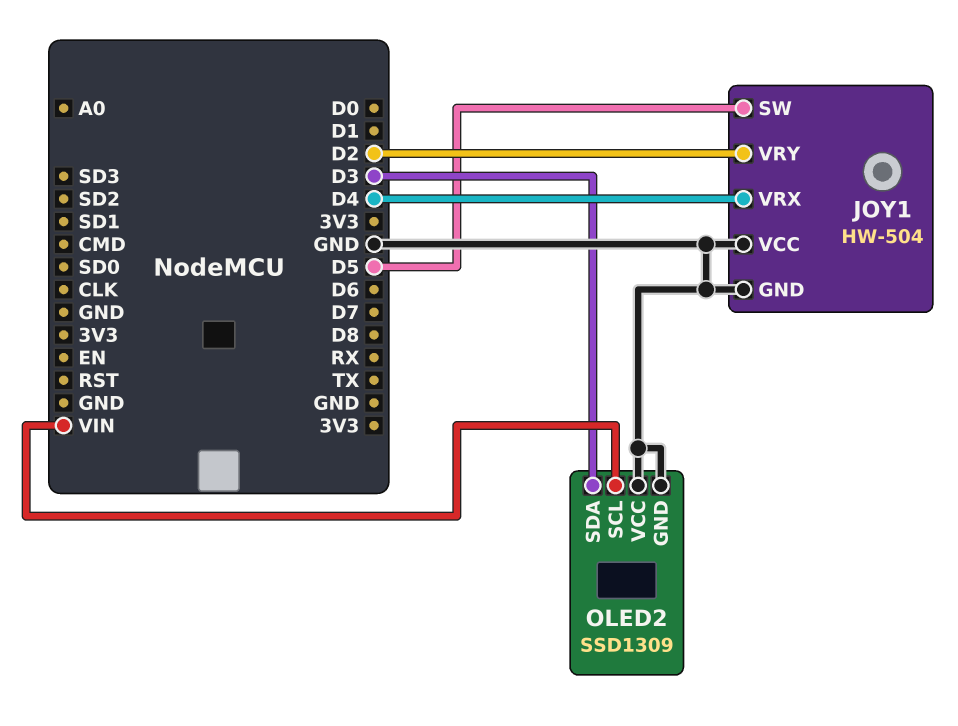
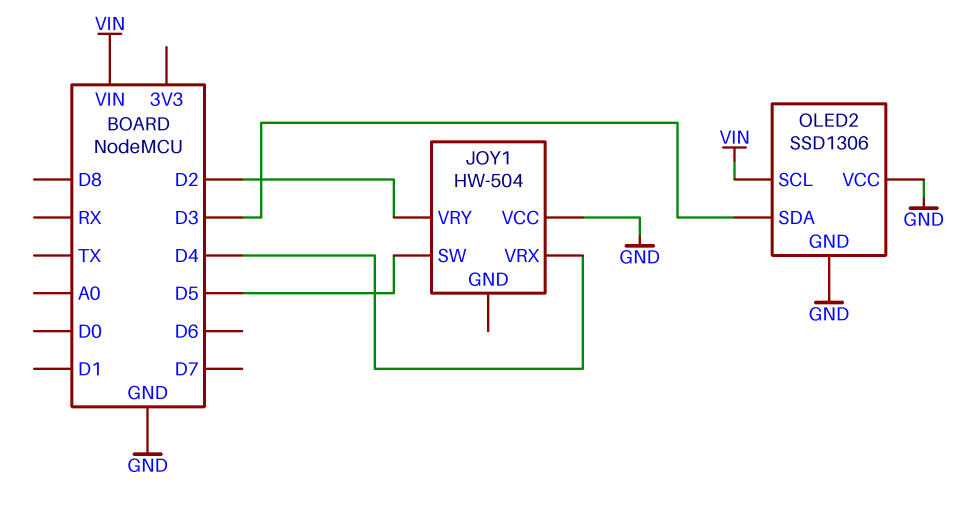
JOY1 pin GND: GND -> none
OLED2: SSD1309 -> SSD1306

